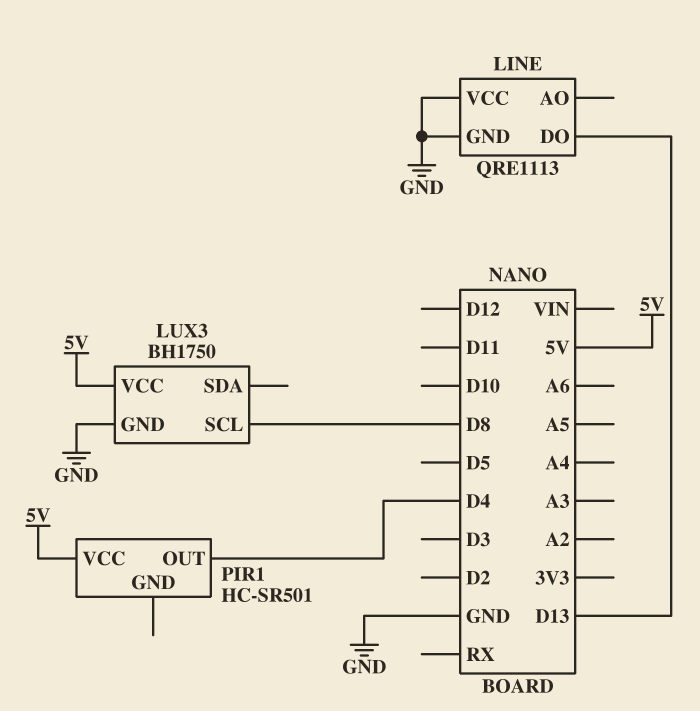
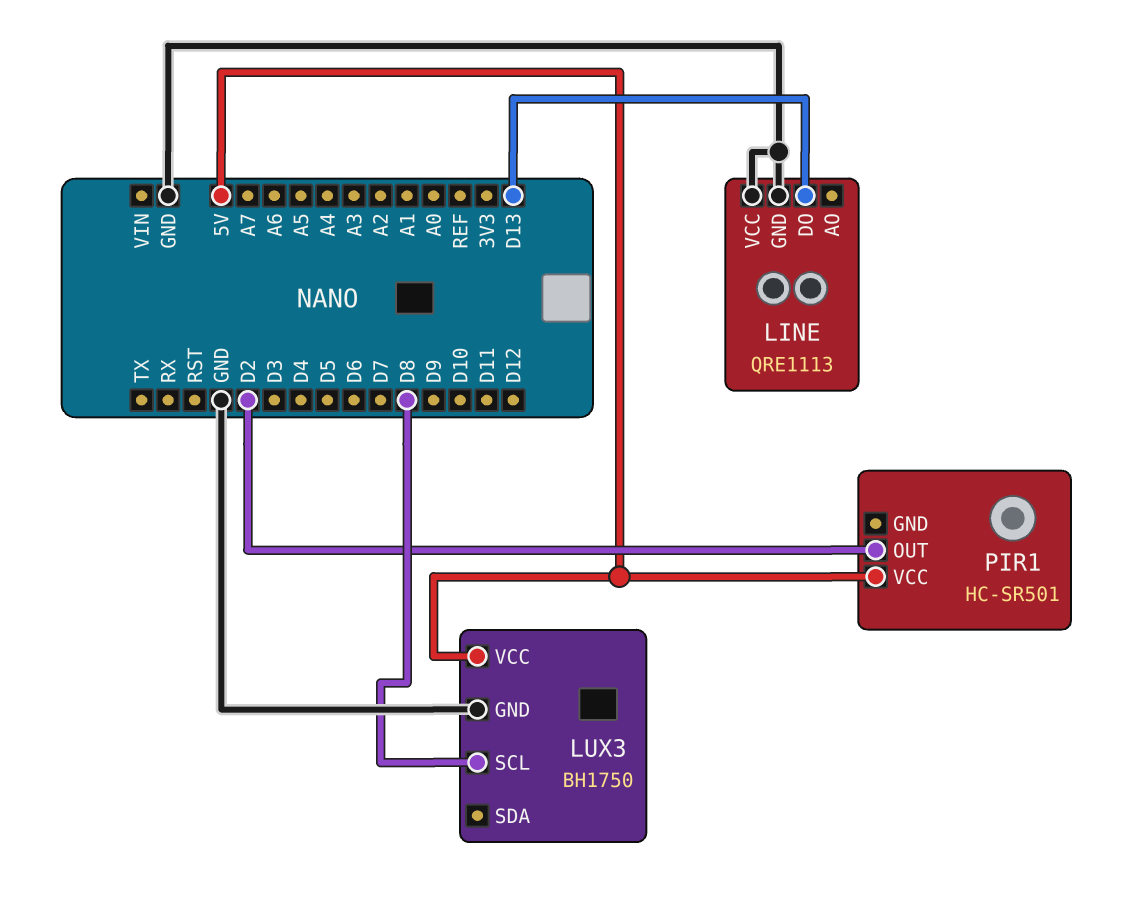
PIR1 pin OUT: D4 -> D2

